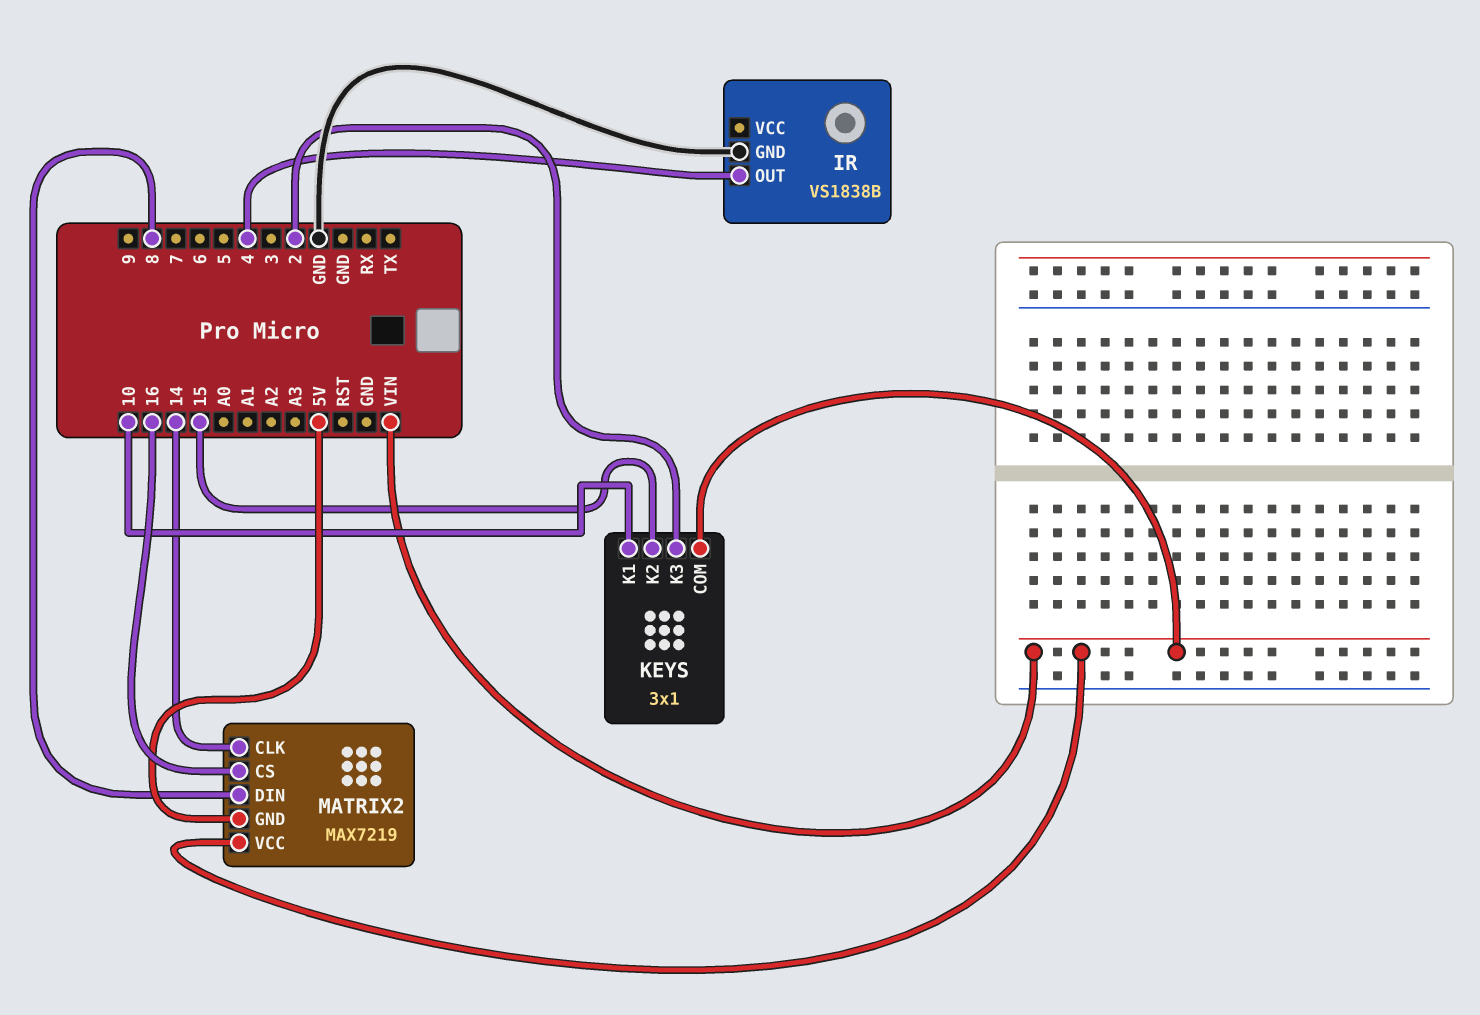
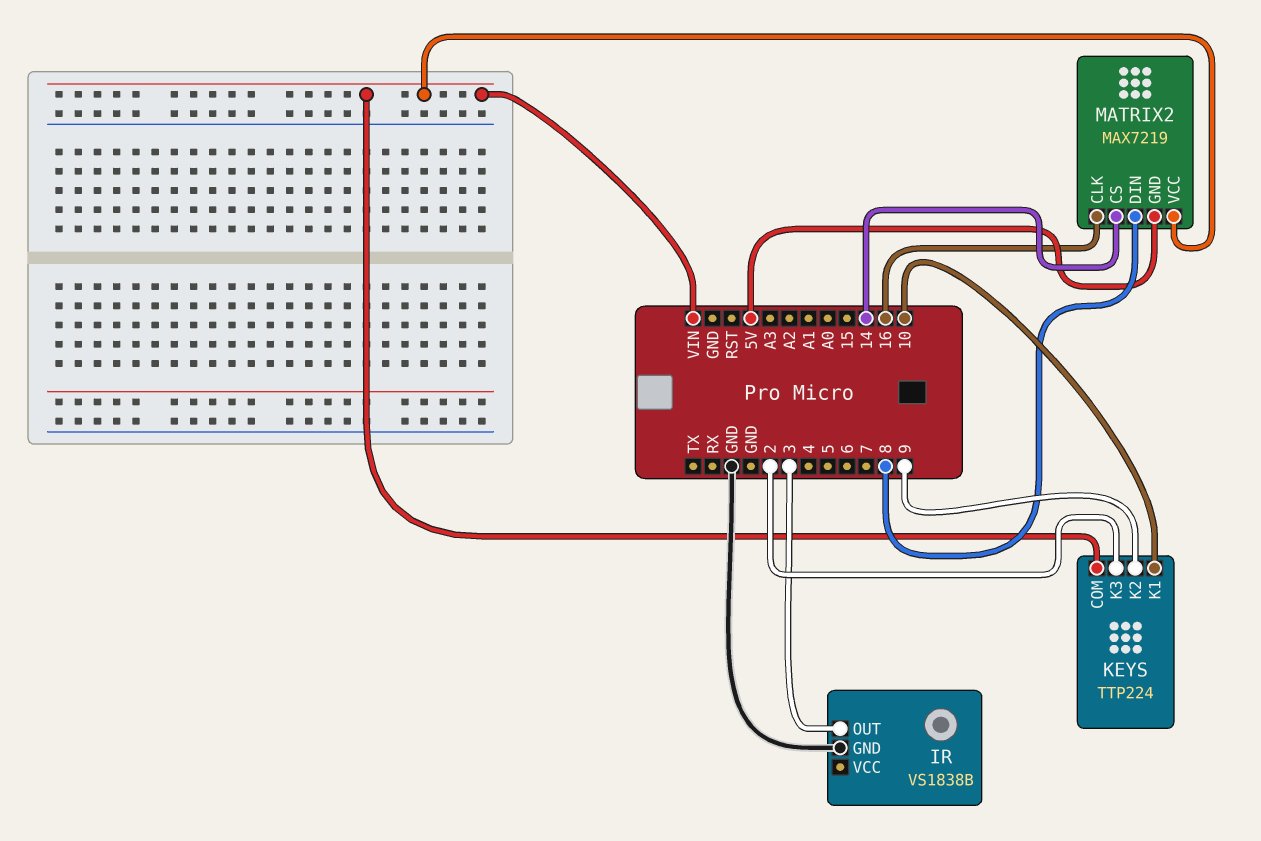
IR pin OUT: 4 -> 3
KEYS: 3x1 -> TTP224
KEYS pin K2: 15 -> 9
MATRIX2 pin CLK: 14 -> 16
MATRIX2 pin CS: 16 -> 14

